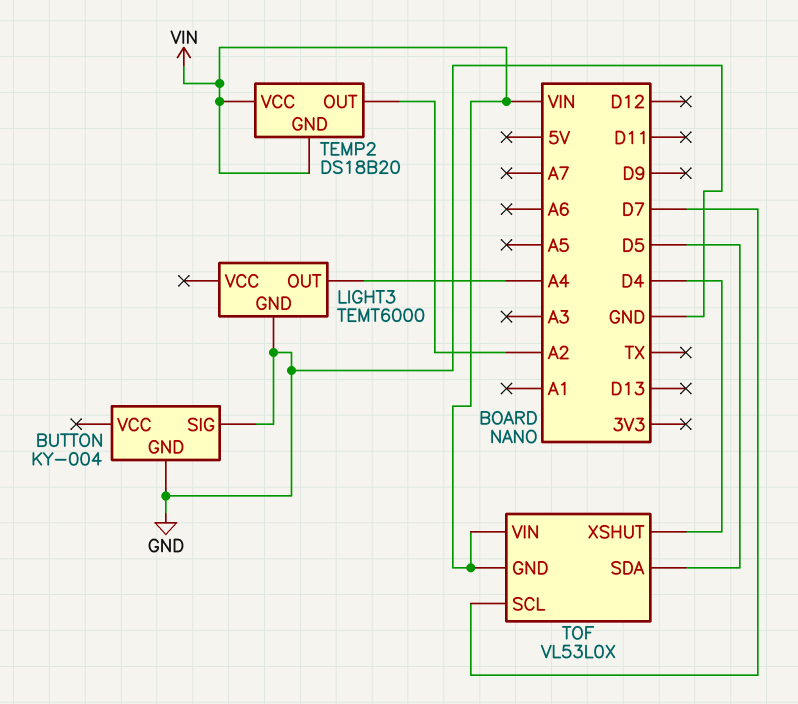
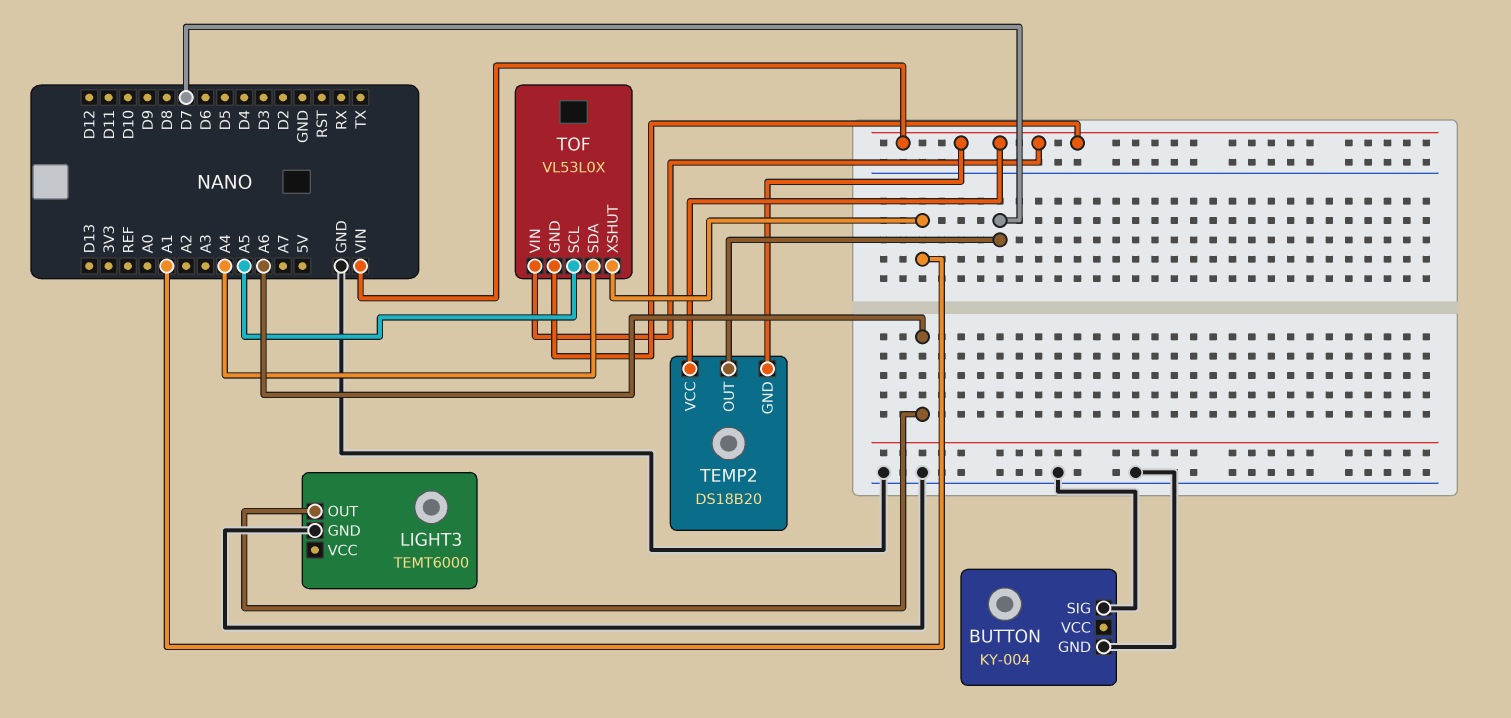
LIGHT3 pin OUT: A4 -> A6
TEMP2 pin OUT: A2 -> D7
TOF pin SCL: D7 -> A5
TOF pin SDA: D5 -> A4
TOF pin XSHUT: D4 -> A1

